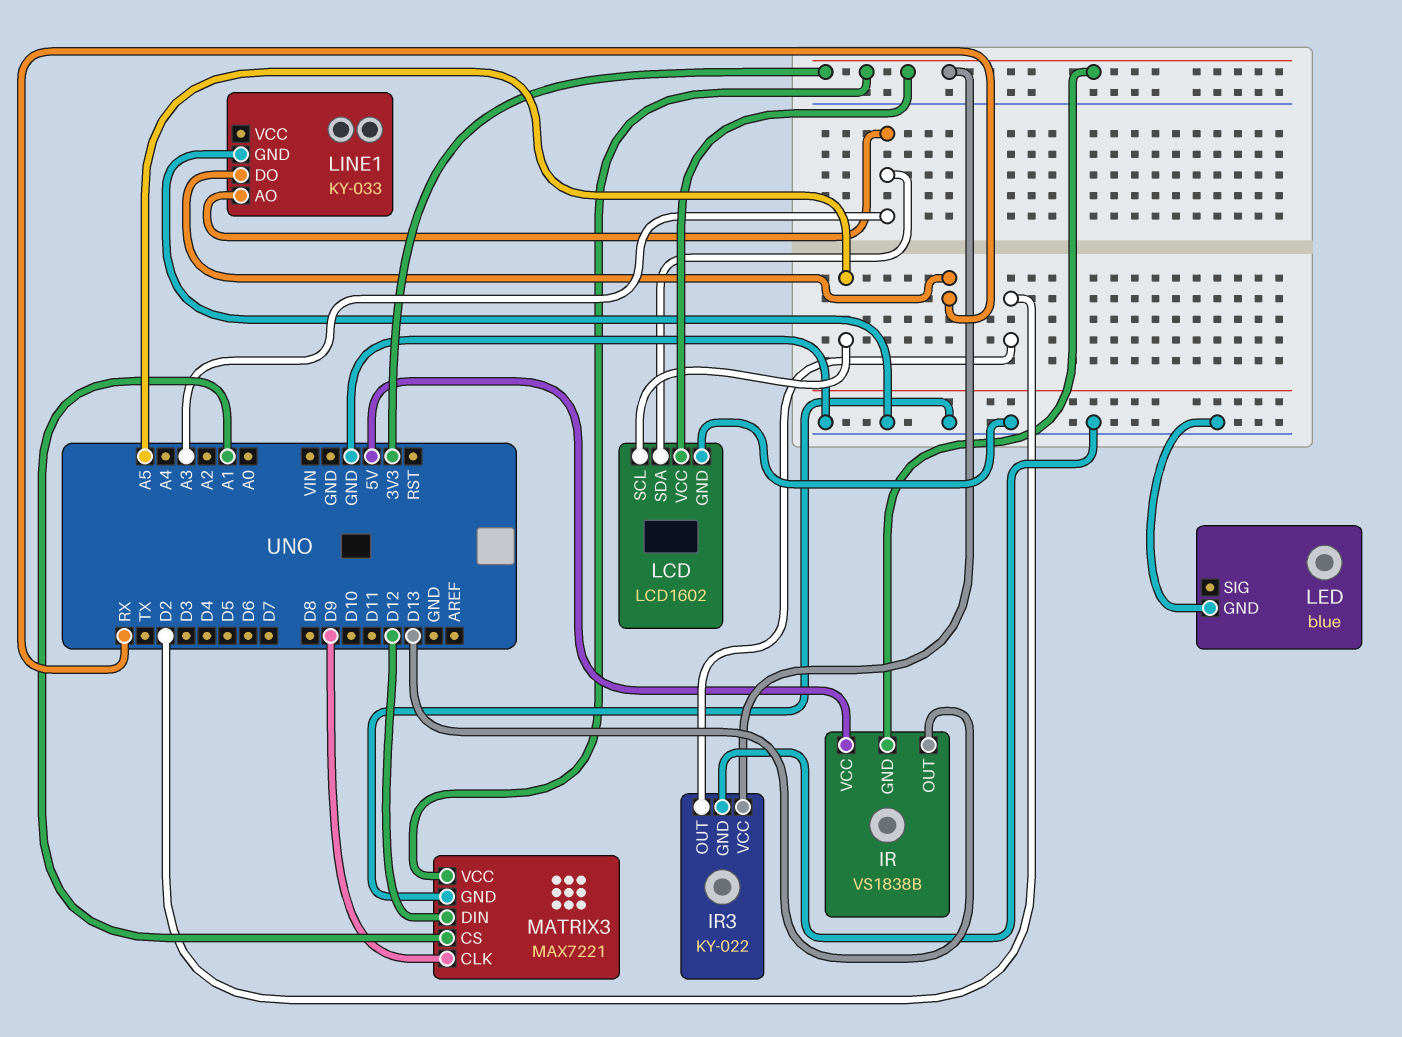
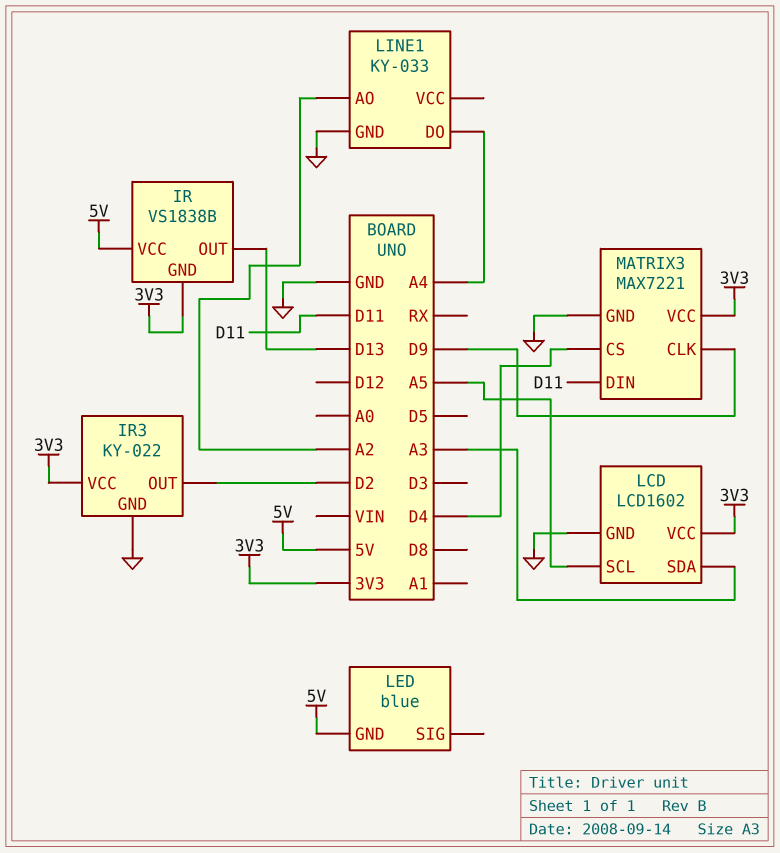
LED pin GND: GND -> 5V
LINE1 pin AO: A3 -> A2
LINE1 pin DO: RX -> A4
MATRIX3 pin CS: A1 -> D4
MATRIX3 pin DIN: D12 -> D11

